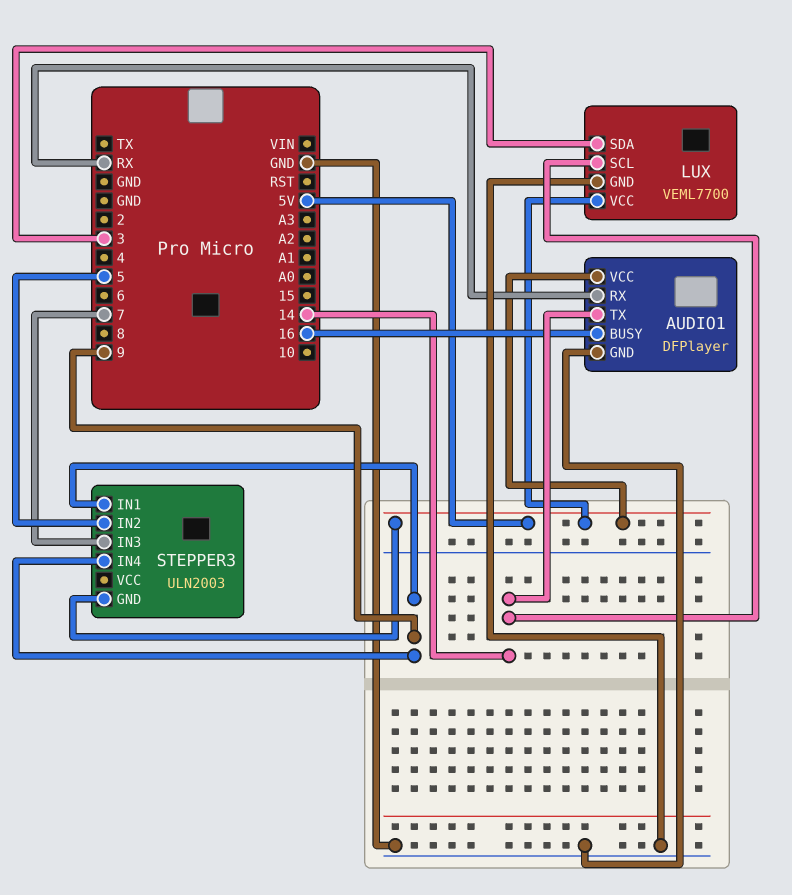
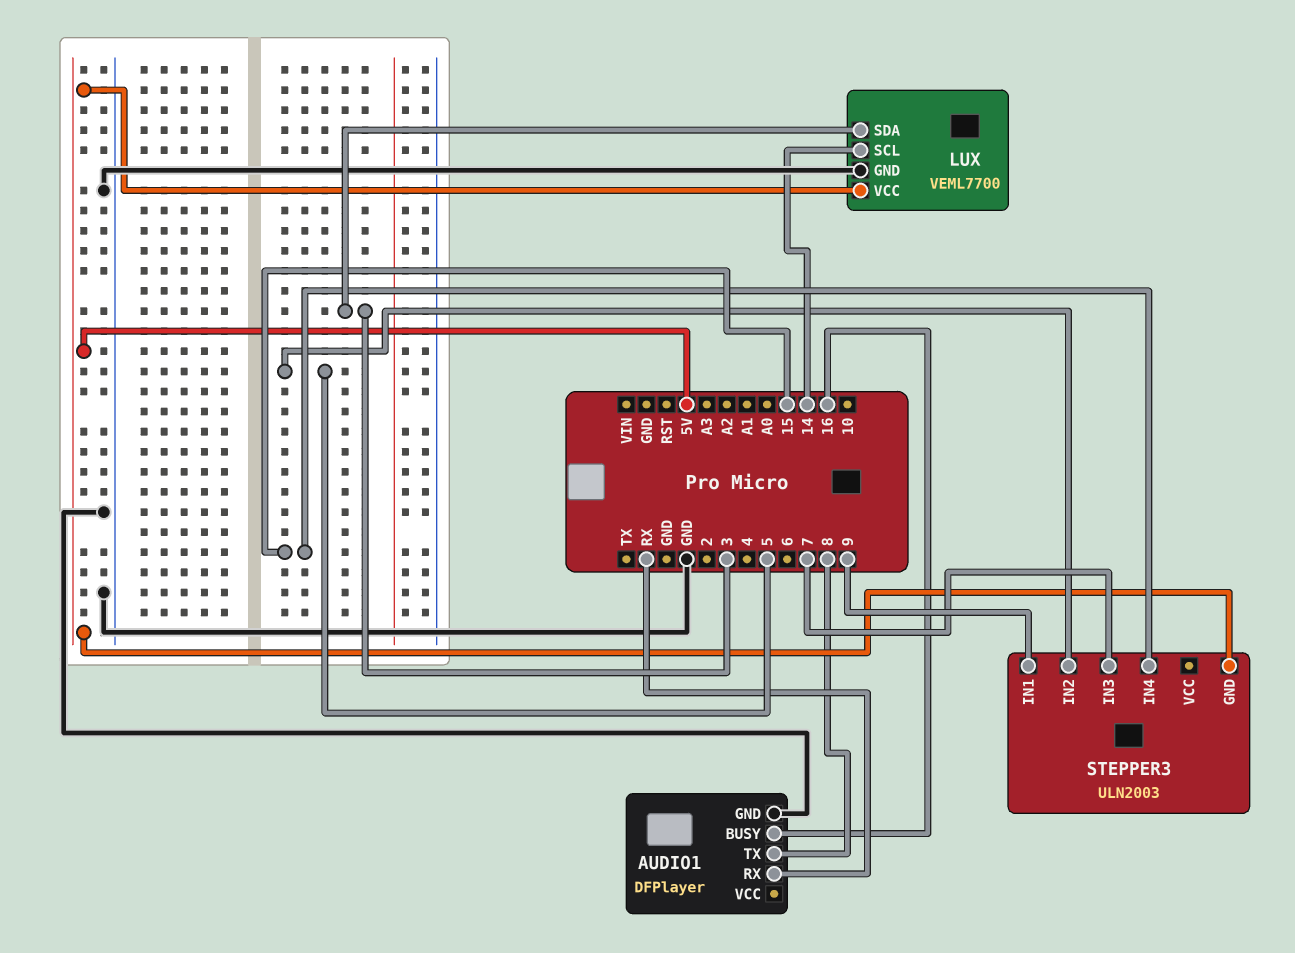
AUDIO1 pin TX: 14 -> 8
AUDIO1 pin VCC: 5V -> none
STEPPER3 pin IN4: 9 -> 15

